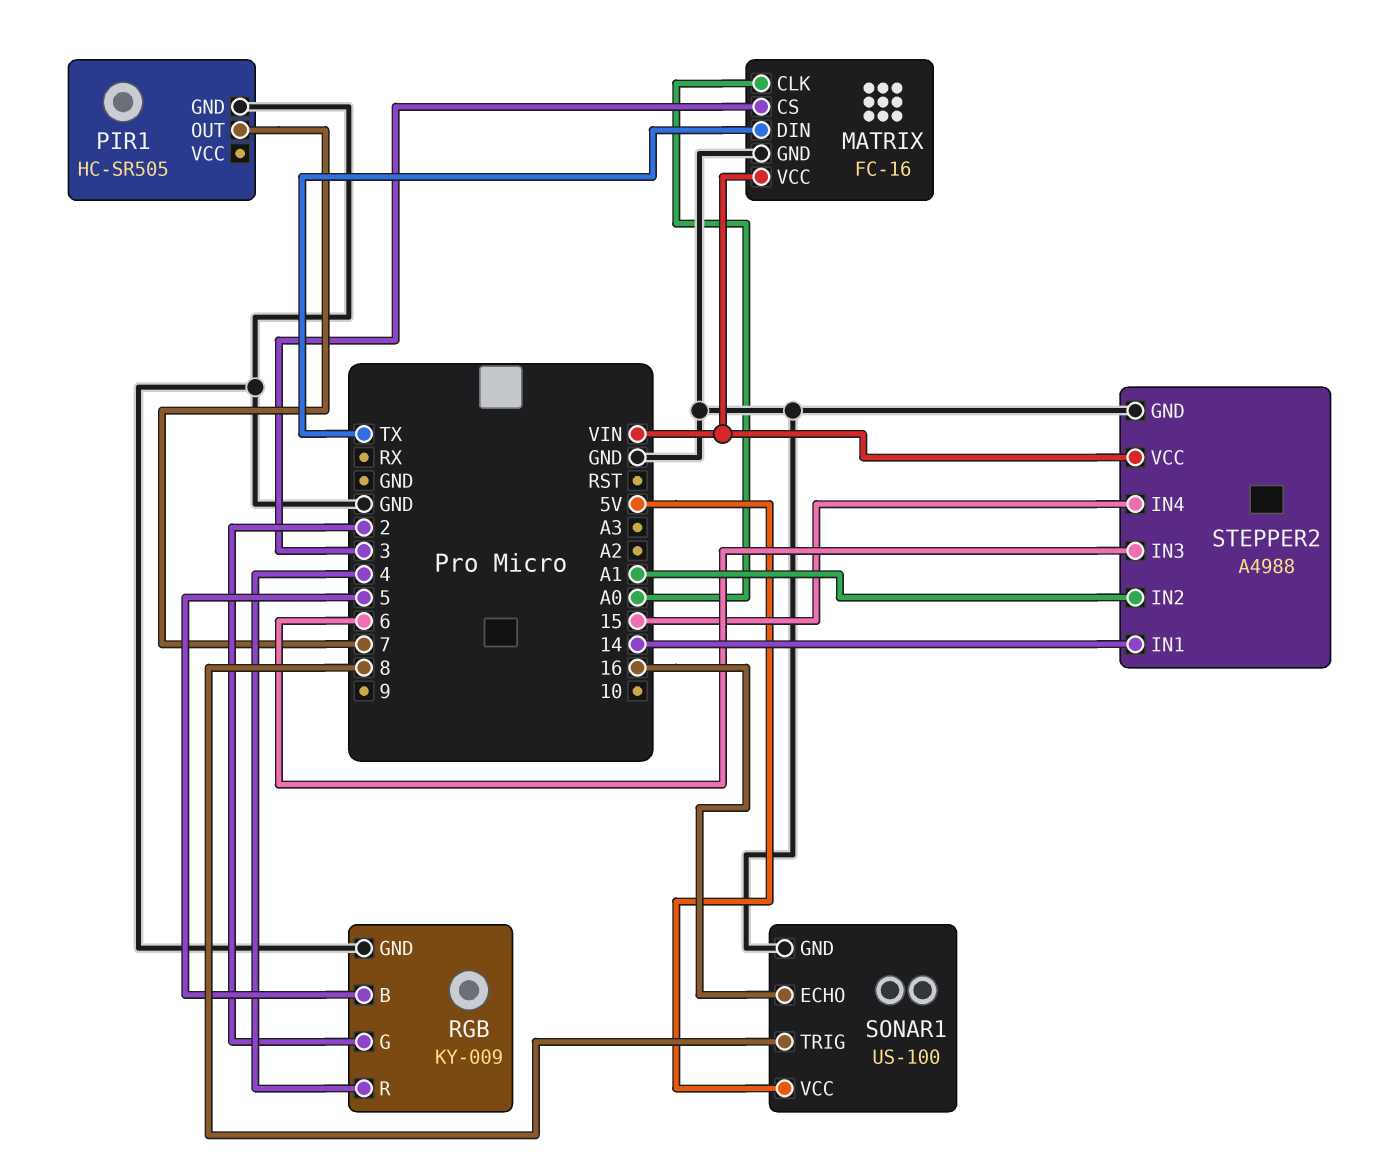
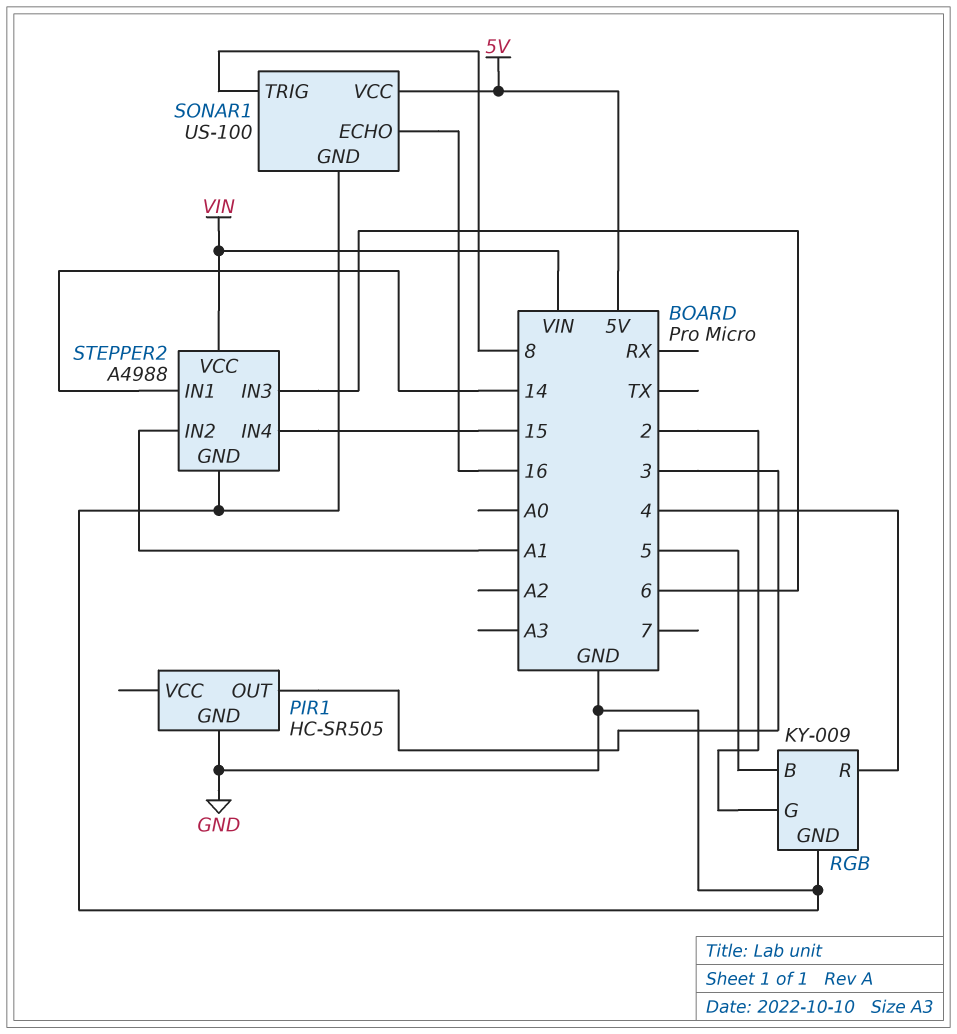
MATRIX: FC-16 -> none
MATRIX pin CLK: A0 -> none
MATRIX pin CS: 3 -> none
MATRIX pin DIN: TX -> none
MATRIX pin GND: GND -> none
MATRIX pin VCC: VIN -> none
PIR1 pin OUT: 7 -> 3

